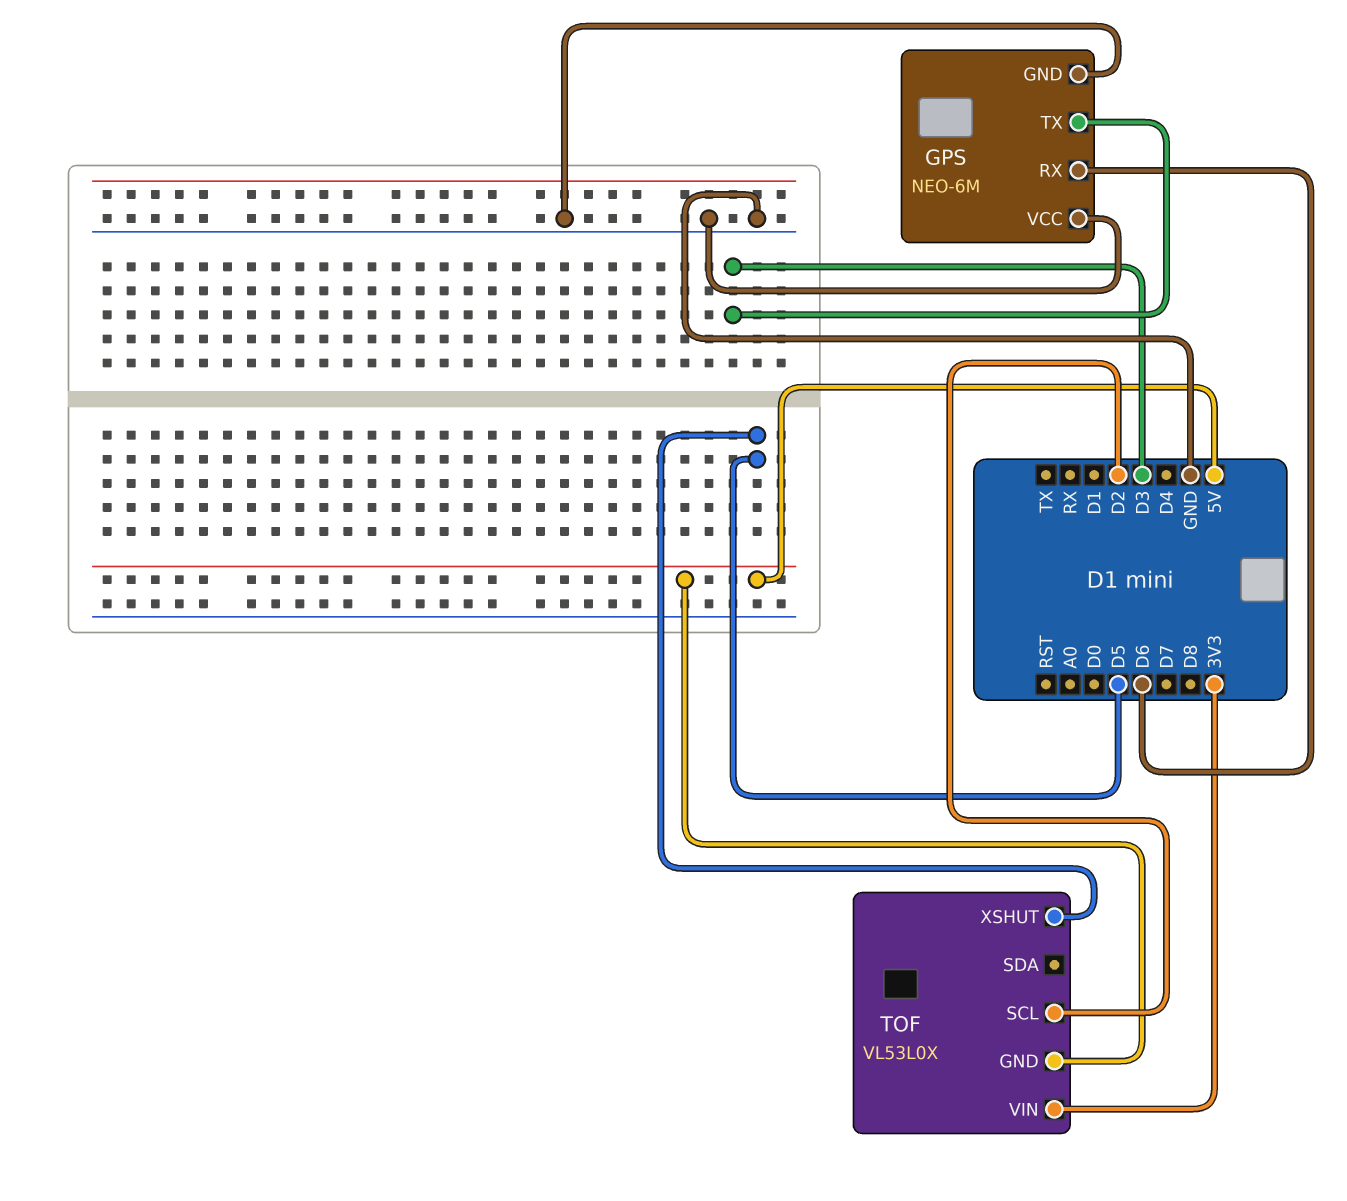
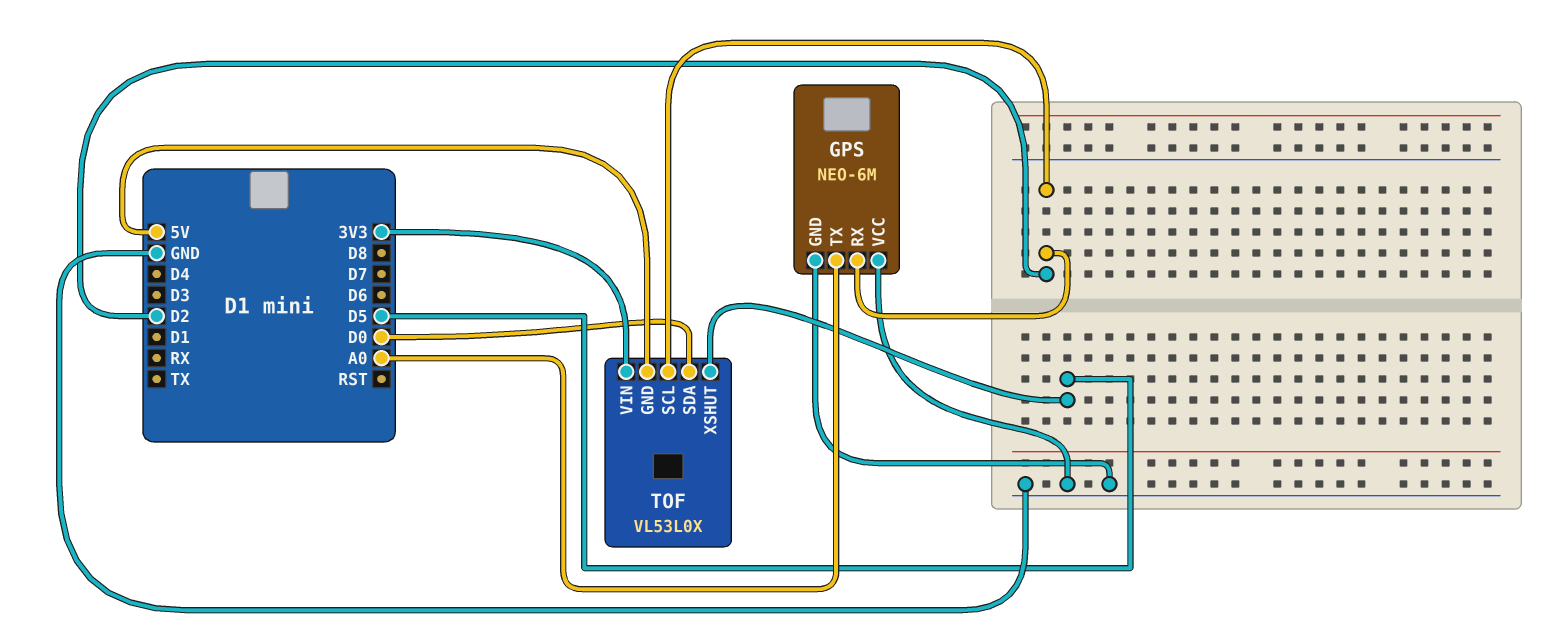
GPS pin RX: D6 -> D2
GPS pin TX: D3 -> A0
TOF pin SDA: none -> D0

